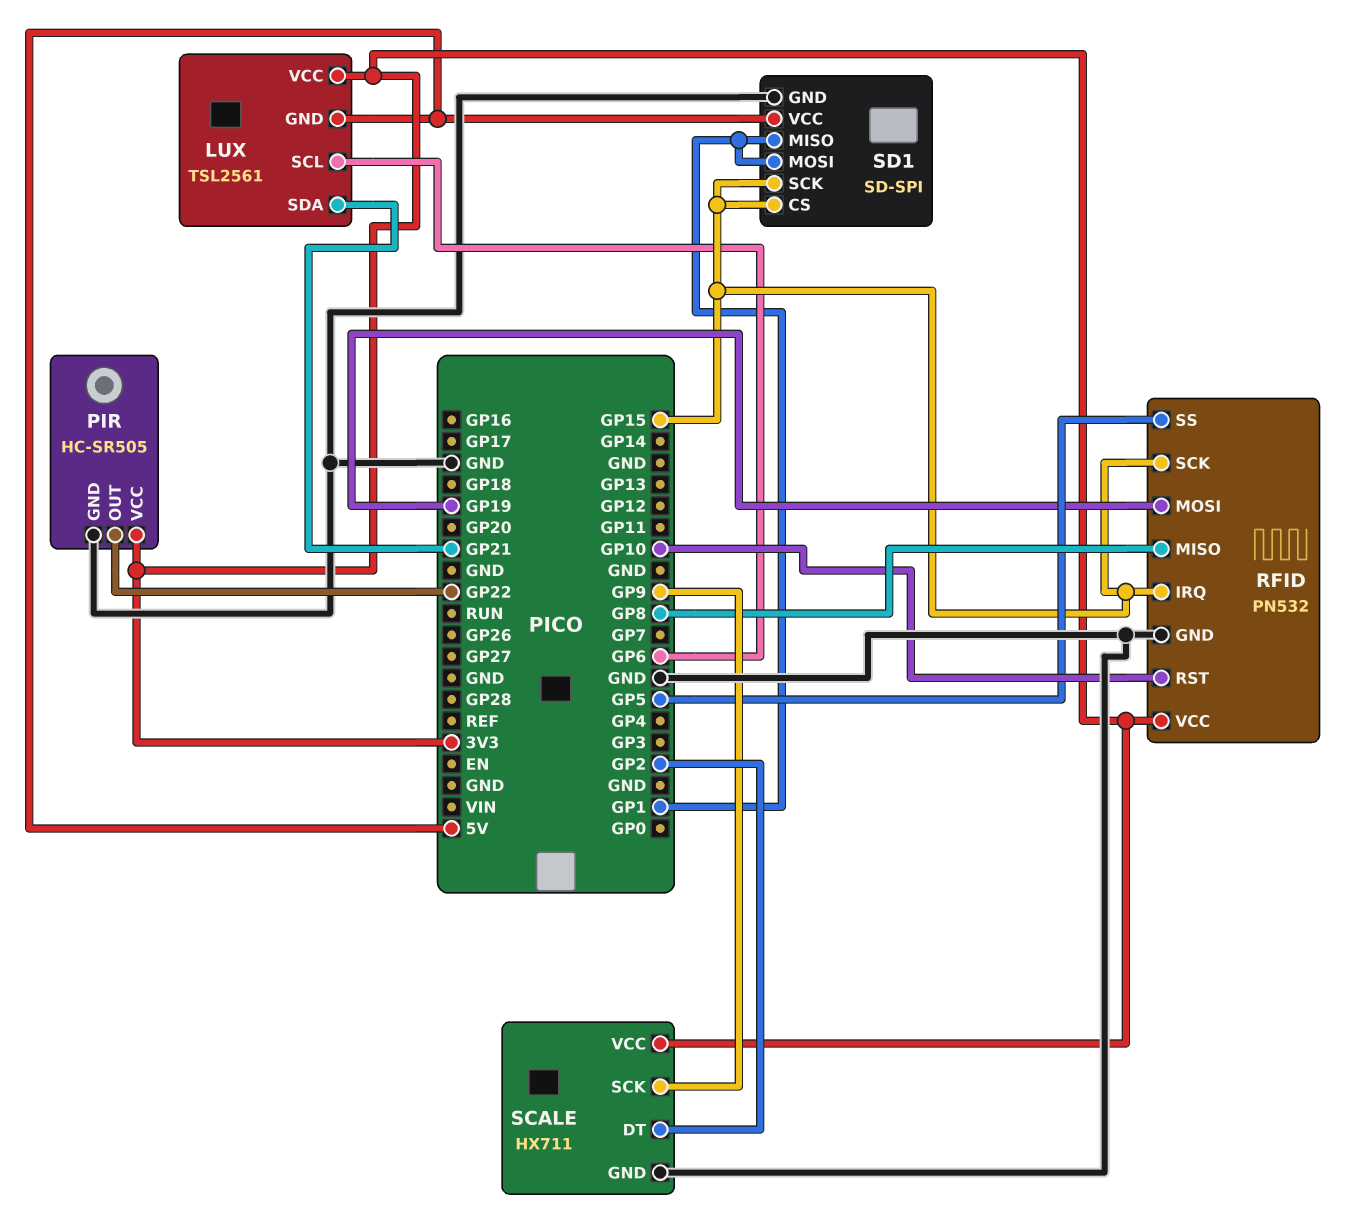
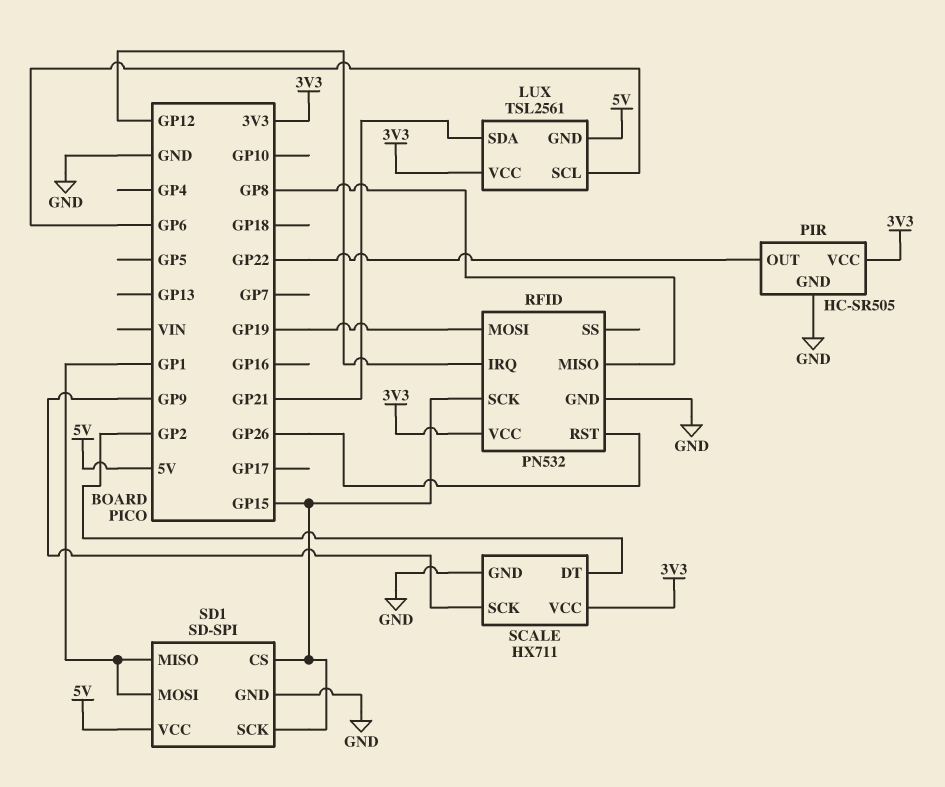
RFID pin IRQ: GP15 -> GP12
RFID pin RST: GP10 -> GP26
RFID pin SS: GP5 -> none

